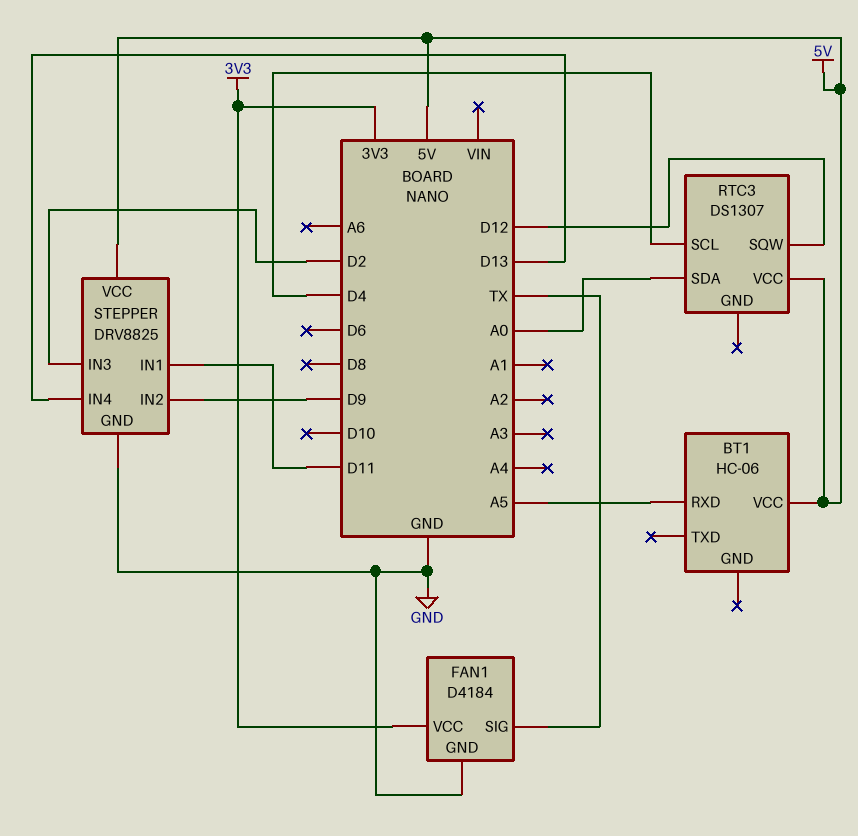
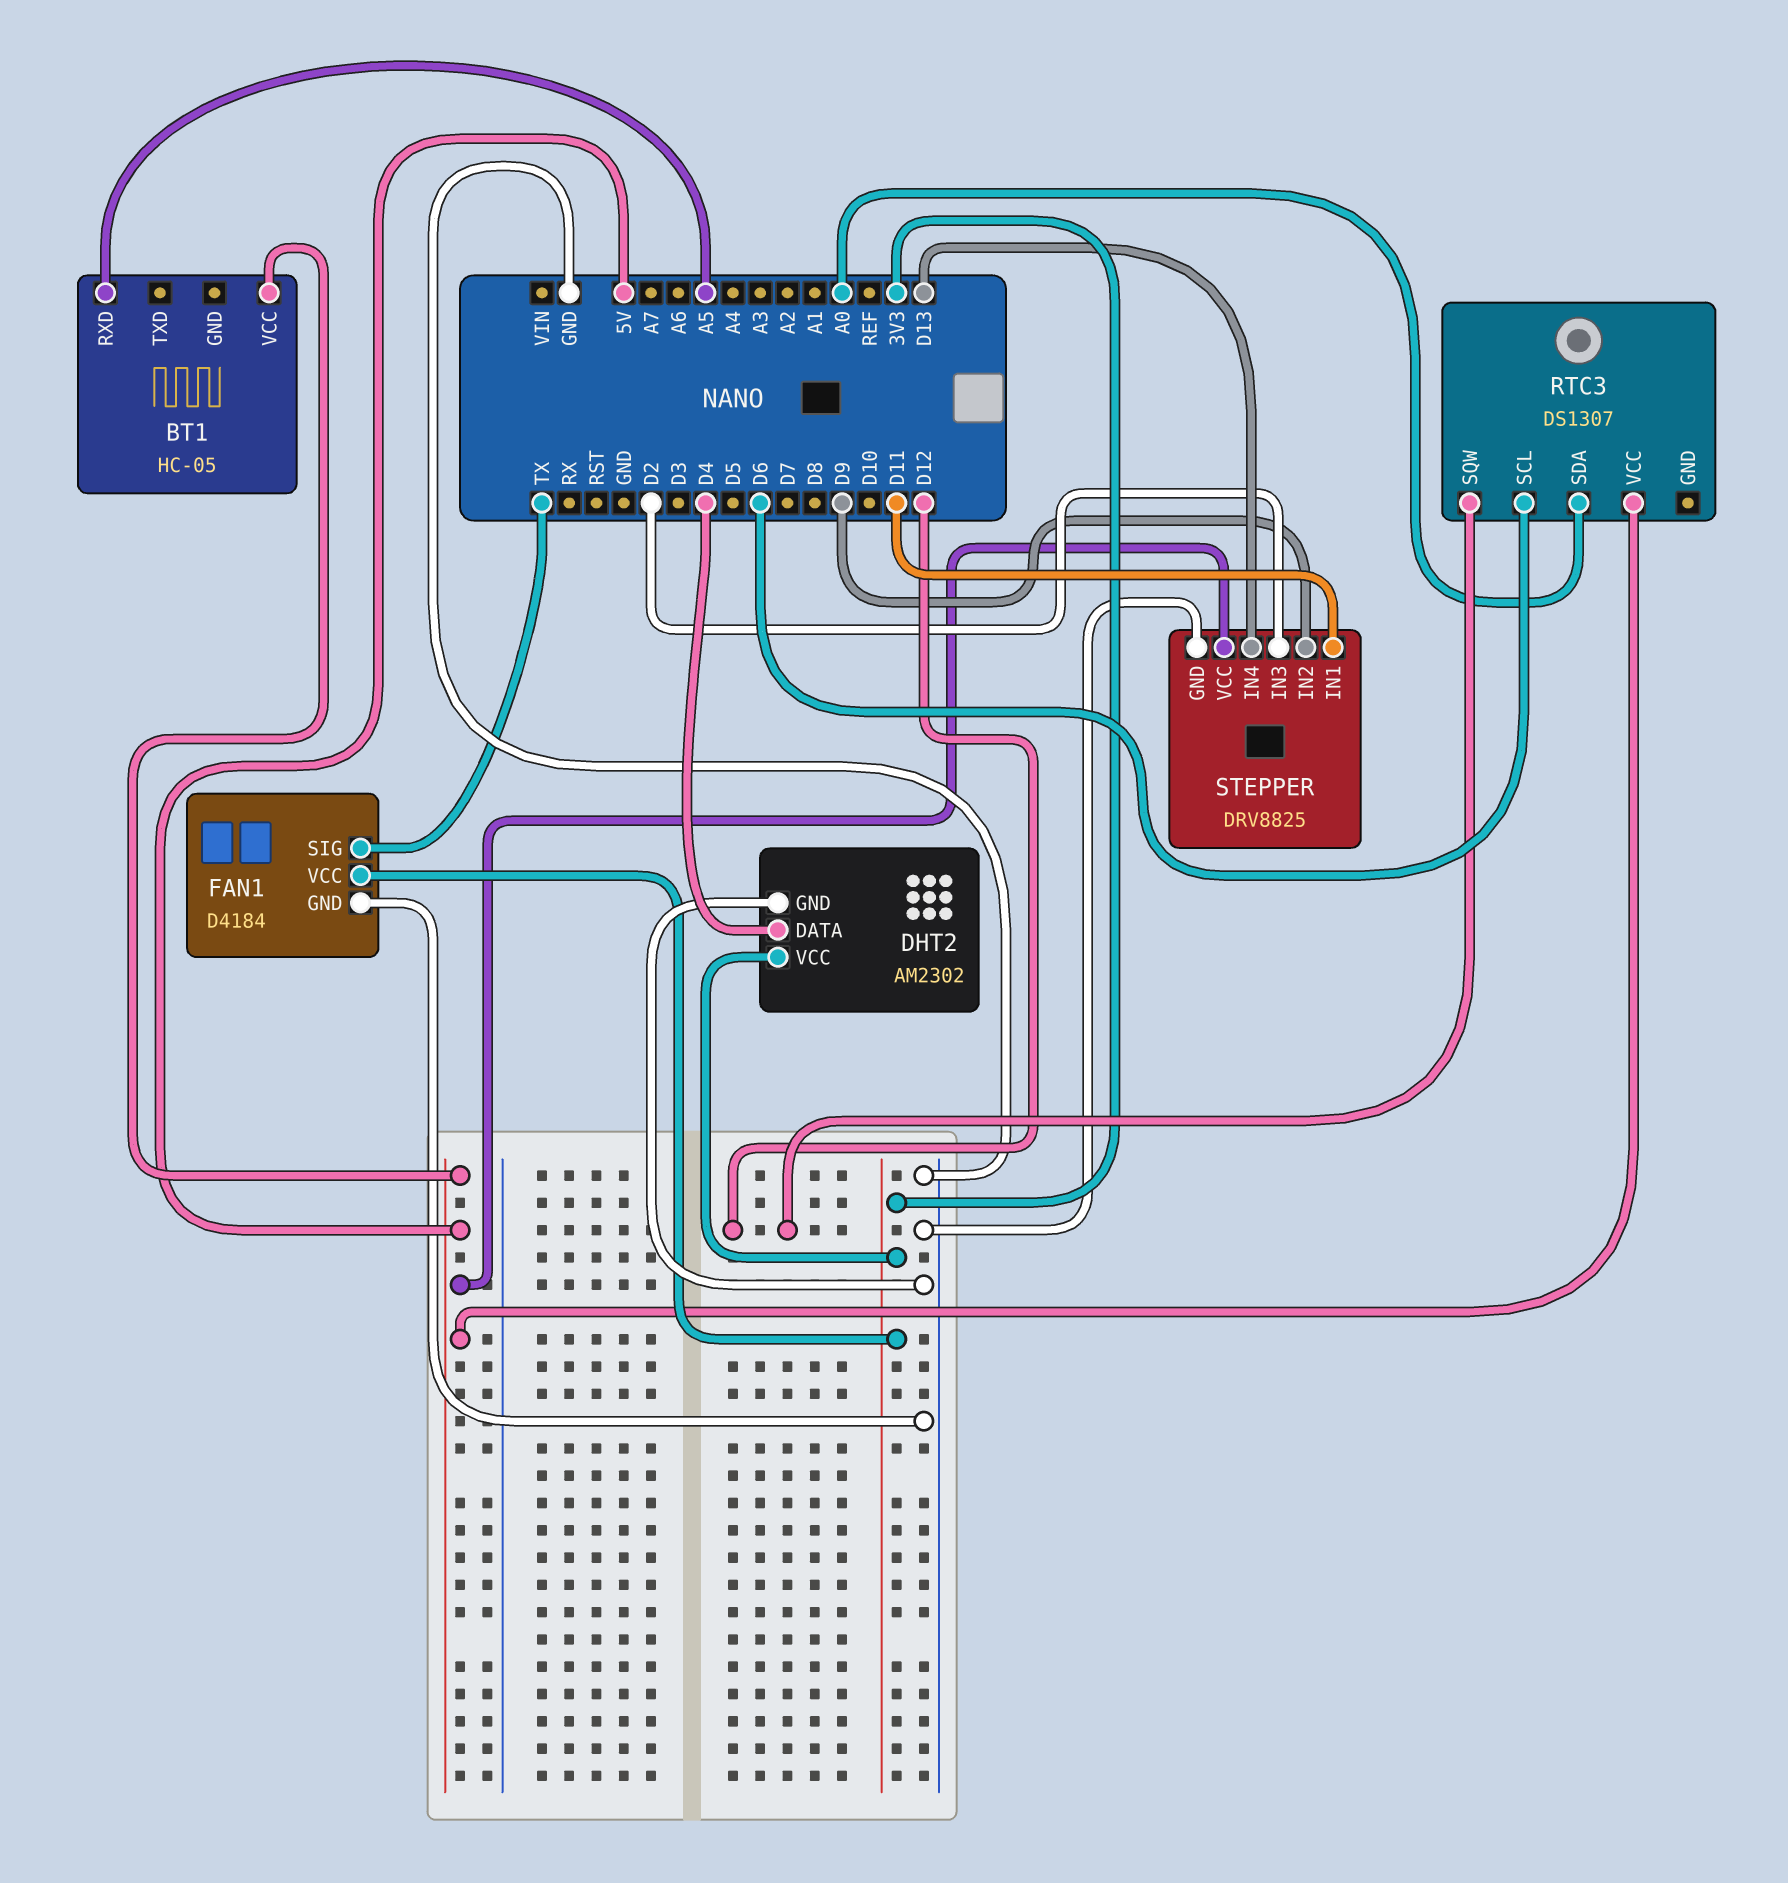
BT1: HC-06 -> HC-05
DHT2: none -> AM2302
DHT2 pin DATA: none -> D4
DHT2 pin GND: none -> GND
DHT2 pin VCC: none -> 3V3
RTC3 pin SCL: D4 -> D6

